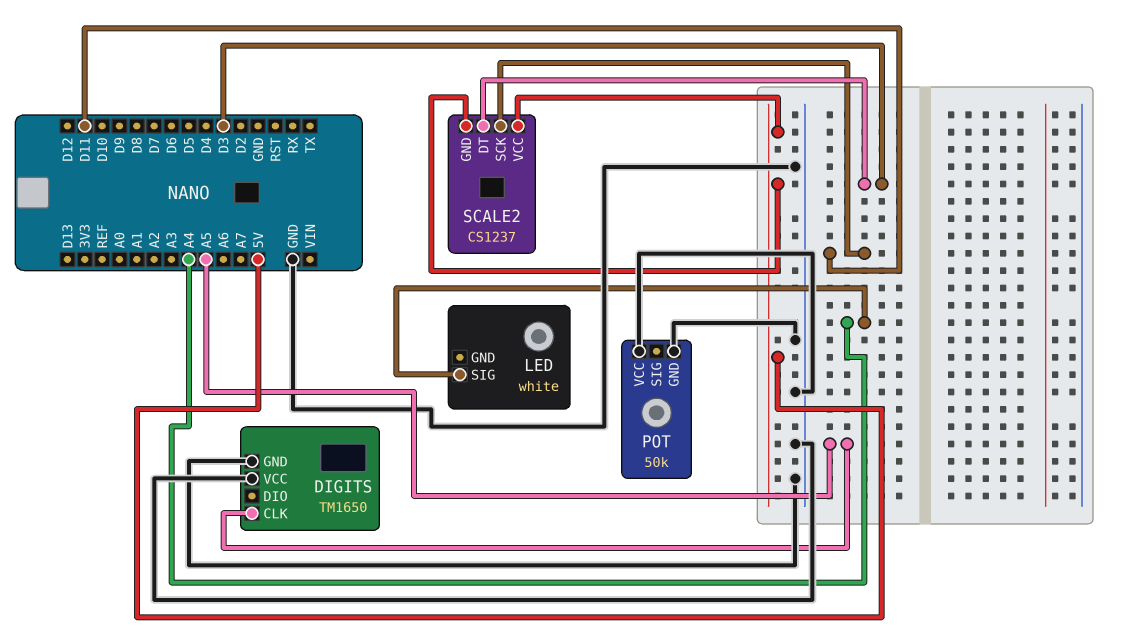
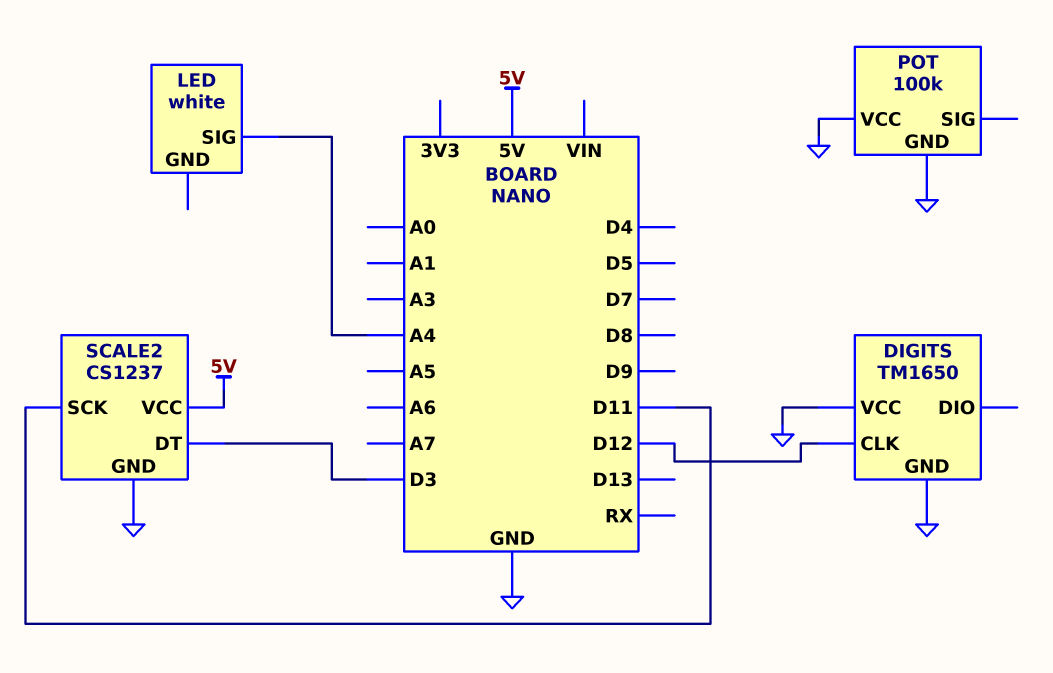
DIGITS pin CLK: A5 -> D12
POT: 50k -> 100k
SCALE2 pin GND: 5V -> GND

